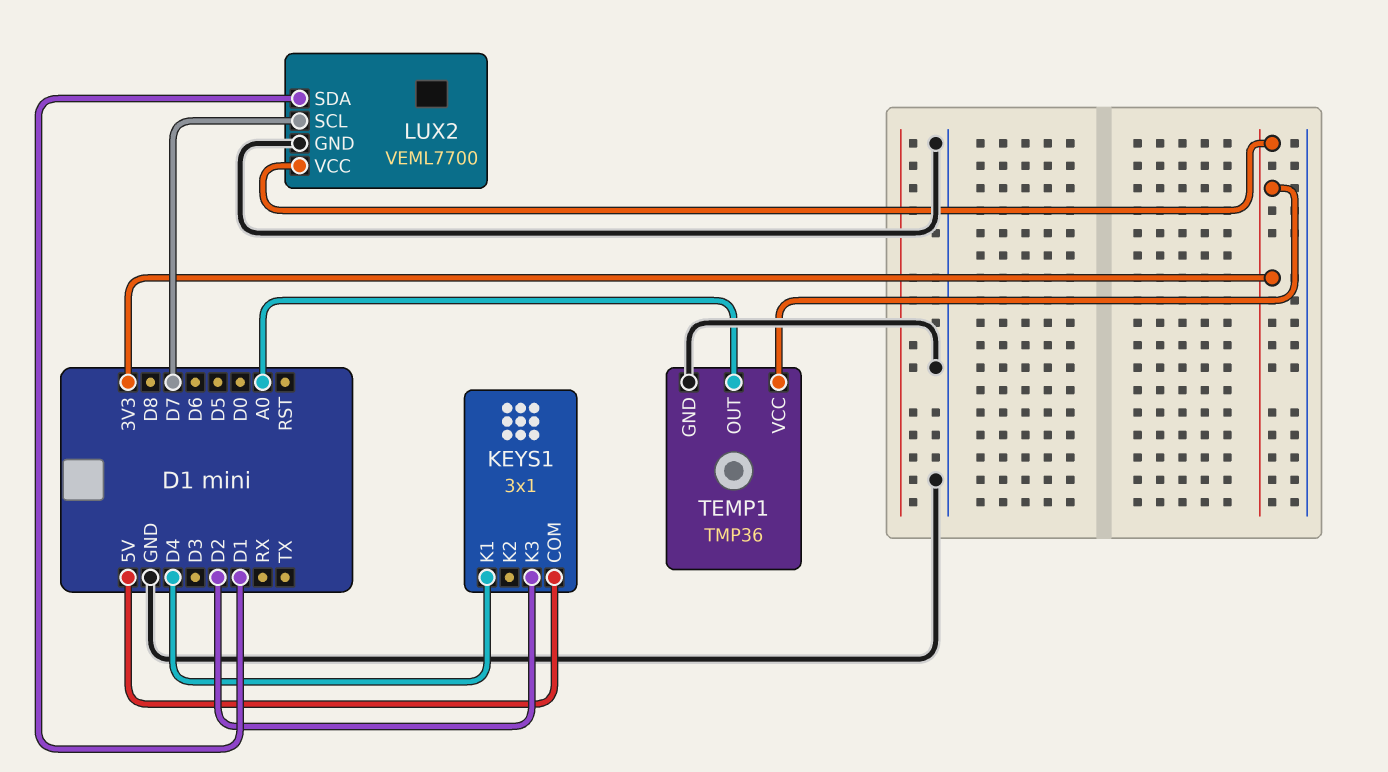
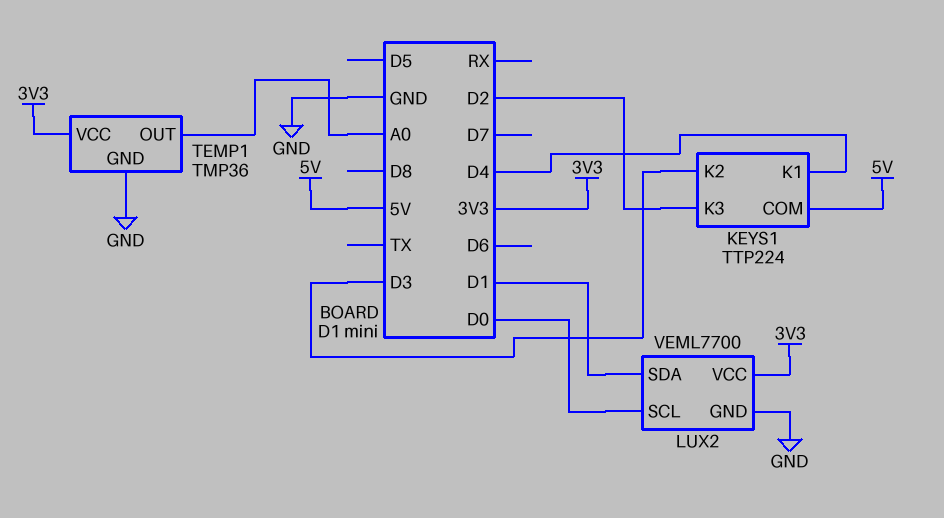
KEYS1: 3x1 -> TTP224
KEYS1 pin K2: none -> D3
LUX2 pin SCL: D7 -> D0

